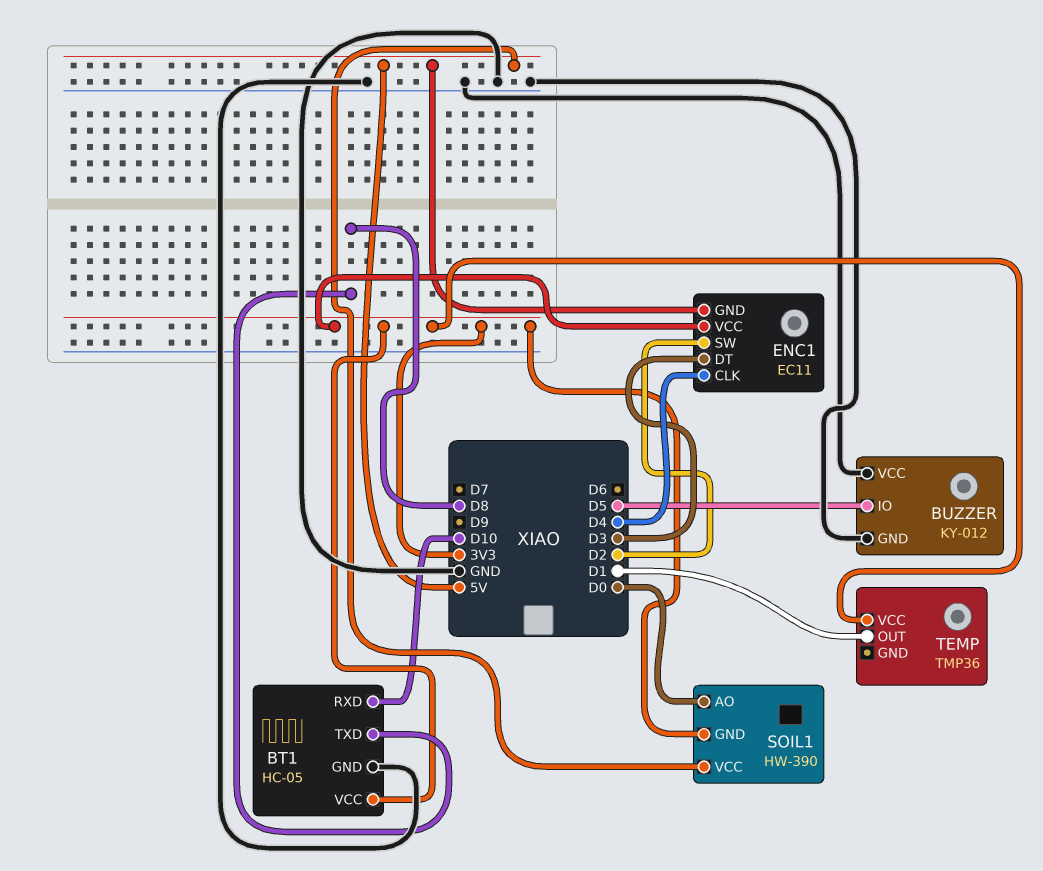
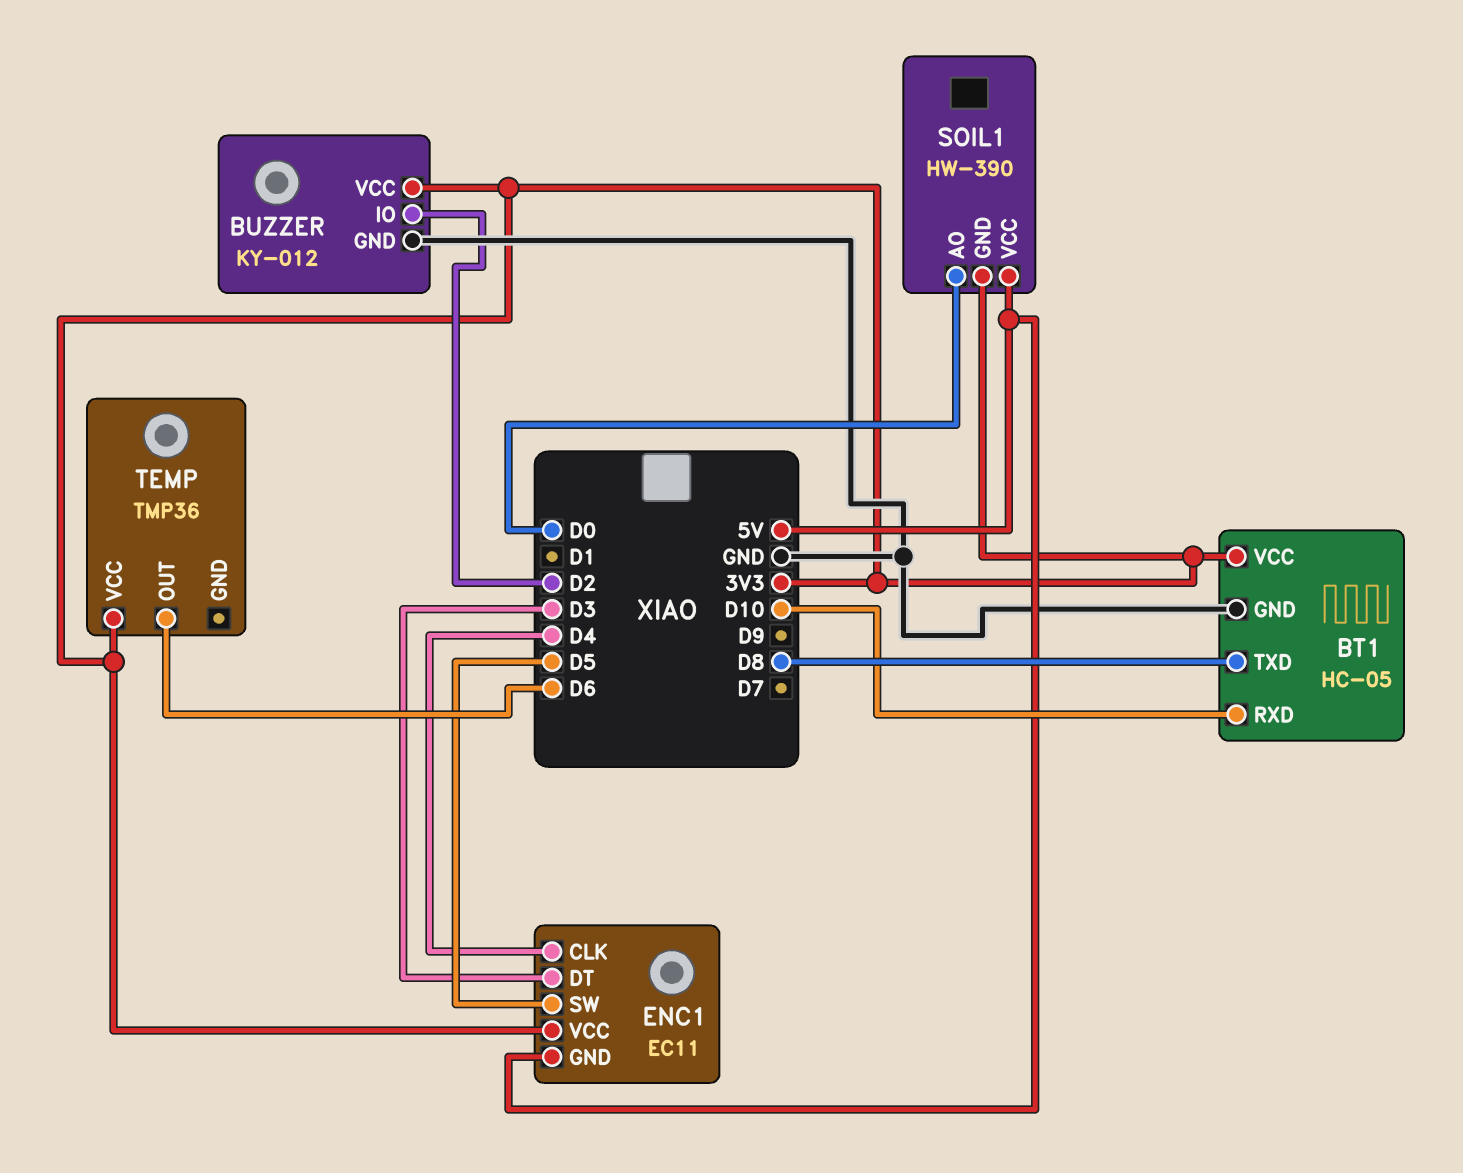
BUZZER pin IO: D5 -> D2
BUZZER pin VCC: GND -> 3V3
ENC1 pin SW: D2 -> D5
TEMP pin OUT: D1 -> D6

